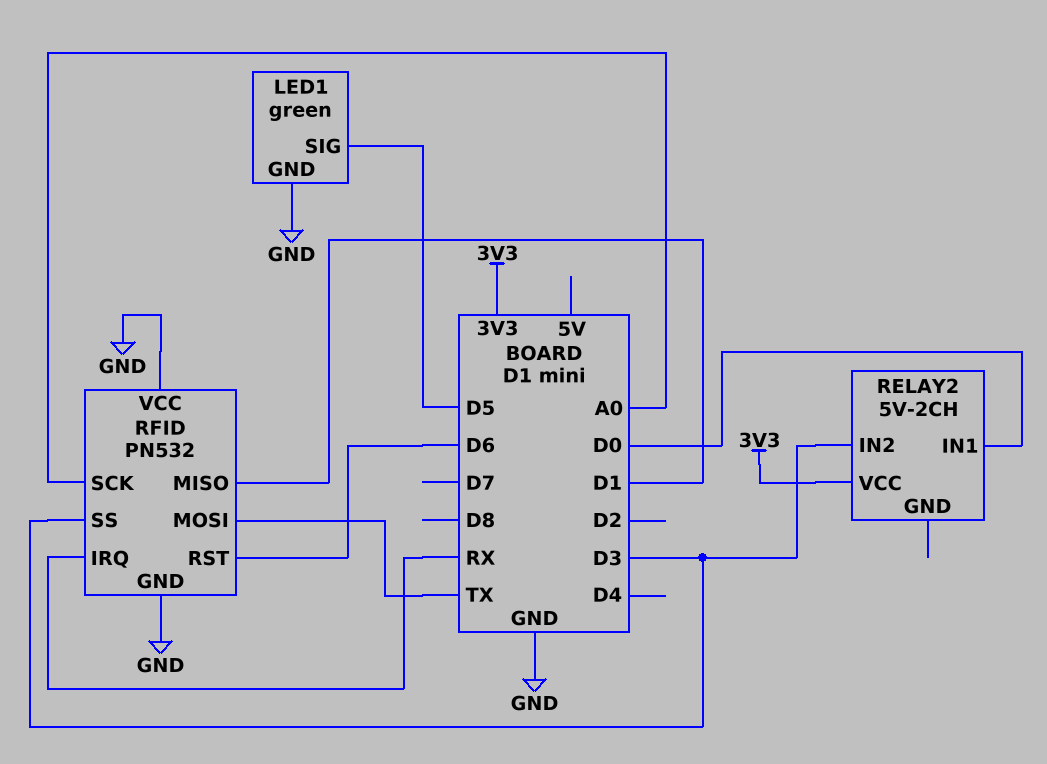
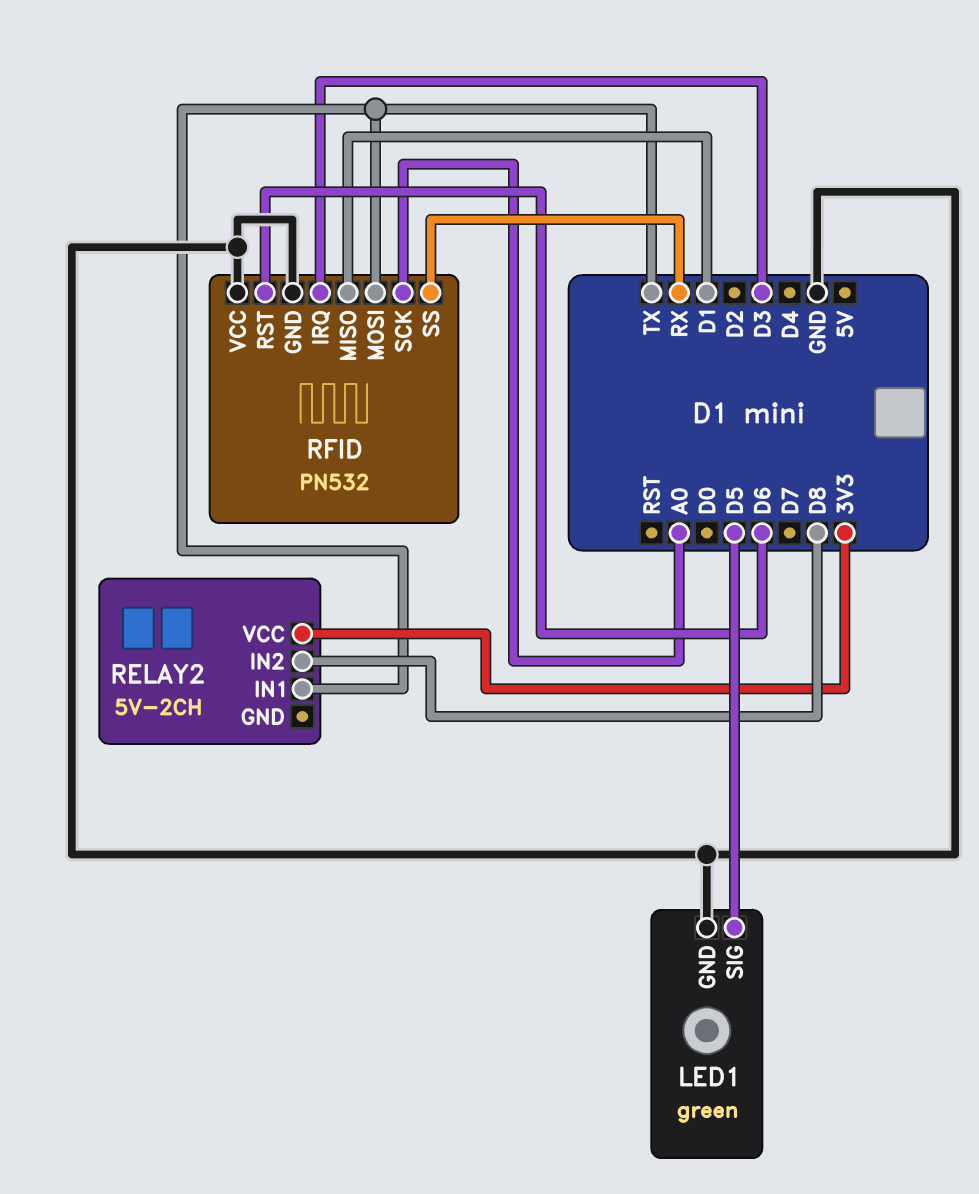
RELAY2 pin IN1: D0 -> TX
RELAY2 pin IN2: D3 -> D8
RFID pin IRQ: RX -> D3
RFID pin SS: D3 -> RX

